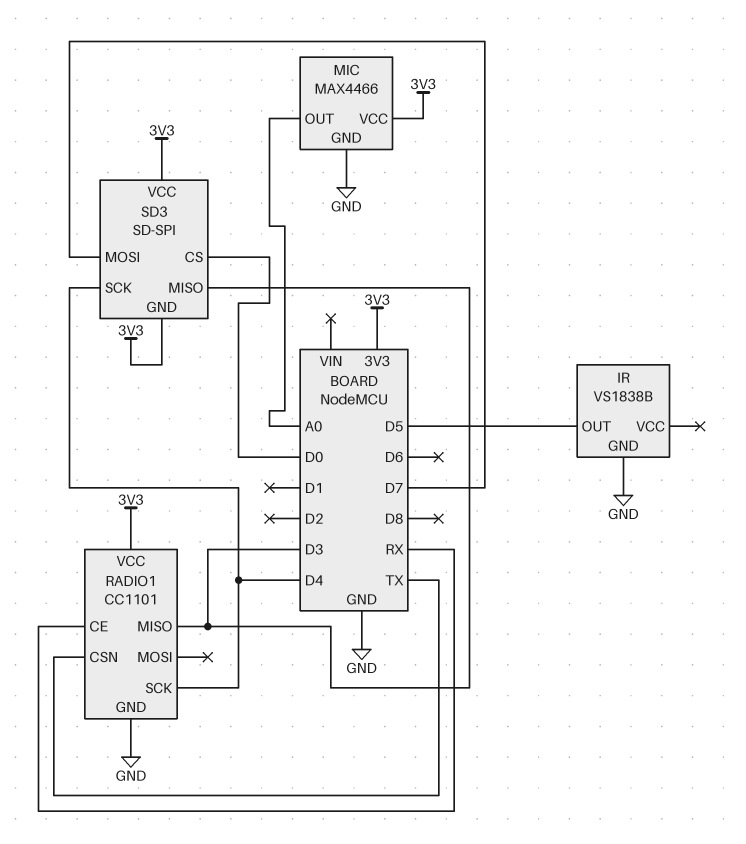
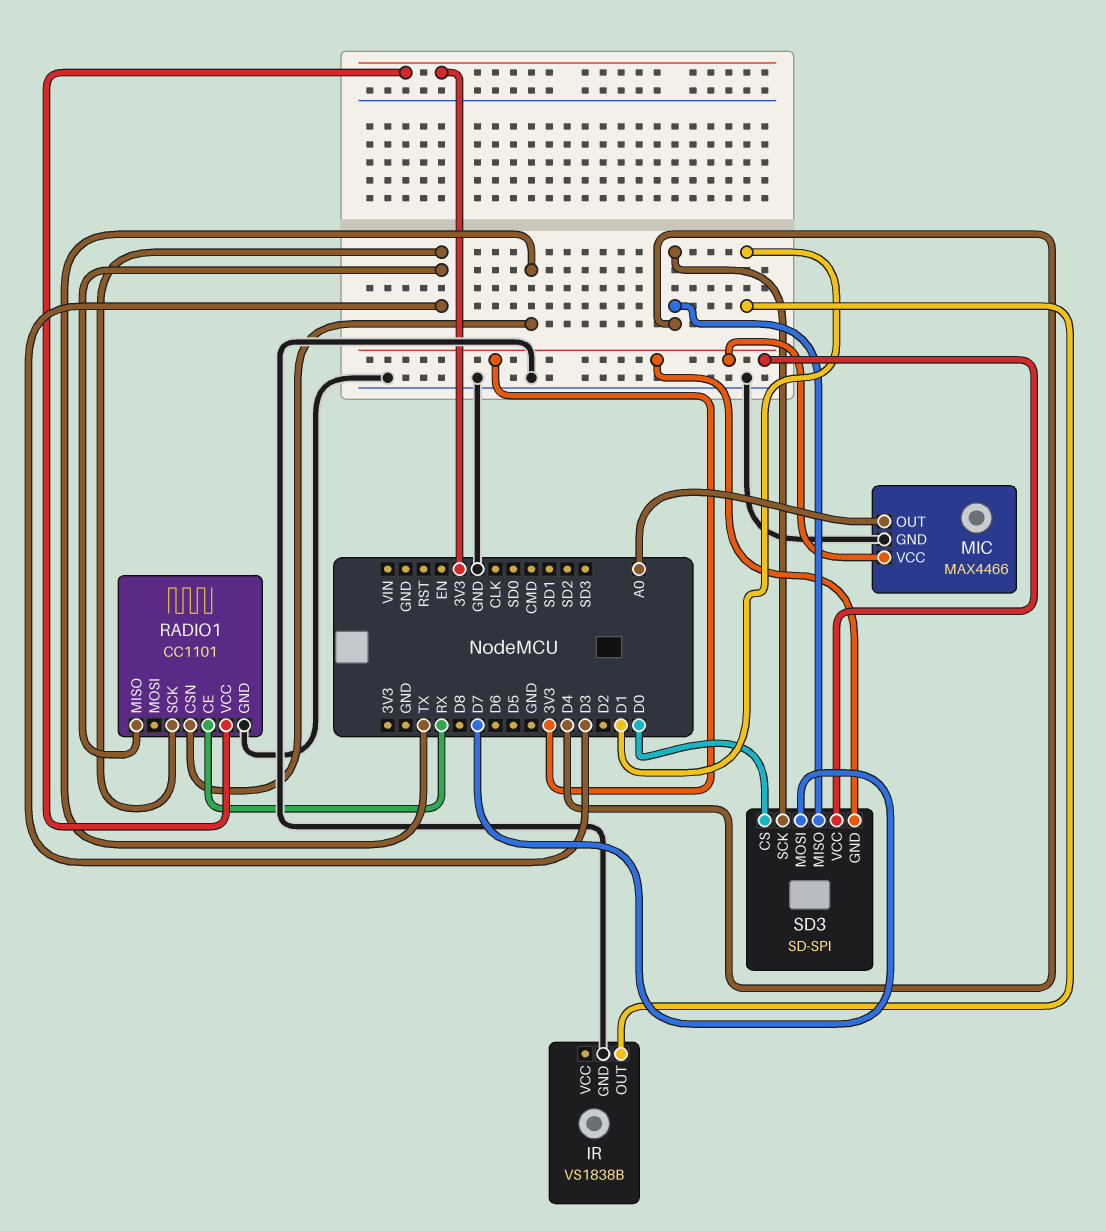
IR pin OUT: D5 -> D1
RADIO1 pin SCK: D4 -> D3
SD3 pin MISO: D3 -> D4

